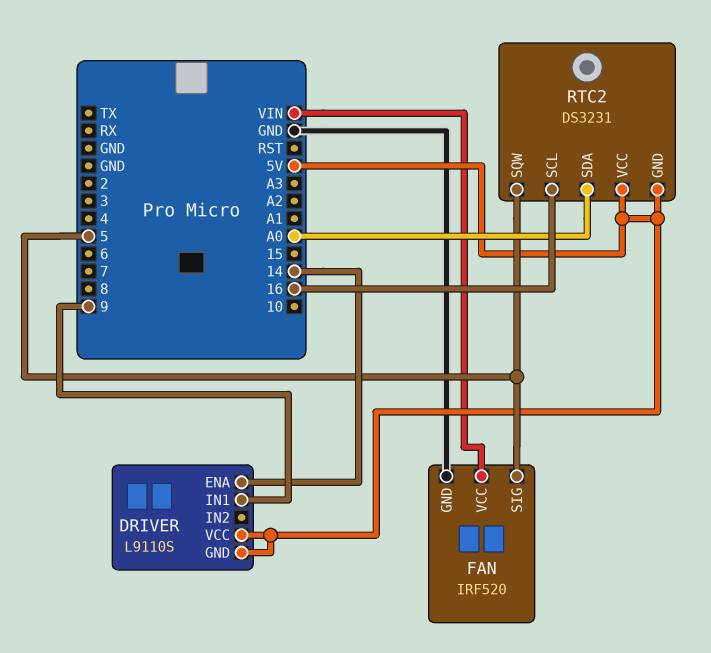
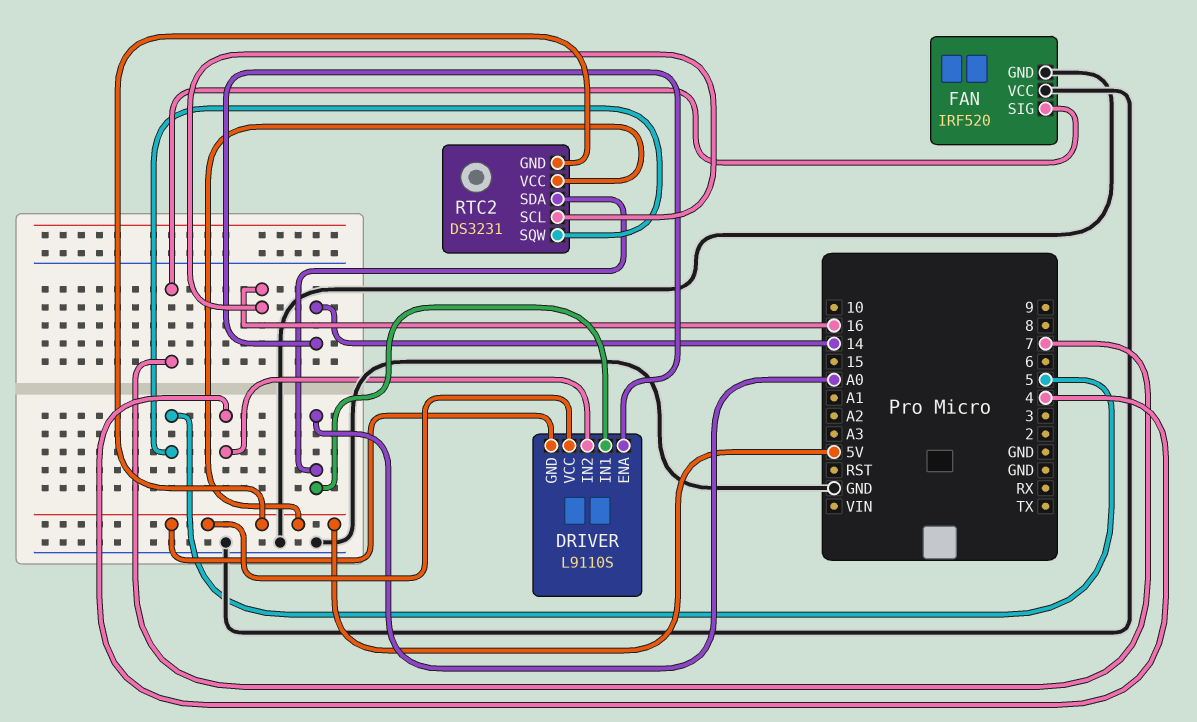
DRIVER pin IN1: 9 -> A0
DRIVER pin IN2: none -> 4
FAN pin SIG: 5 -> 7
FAN pin VCC: VIN -> GND

